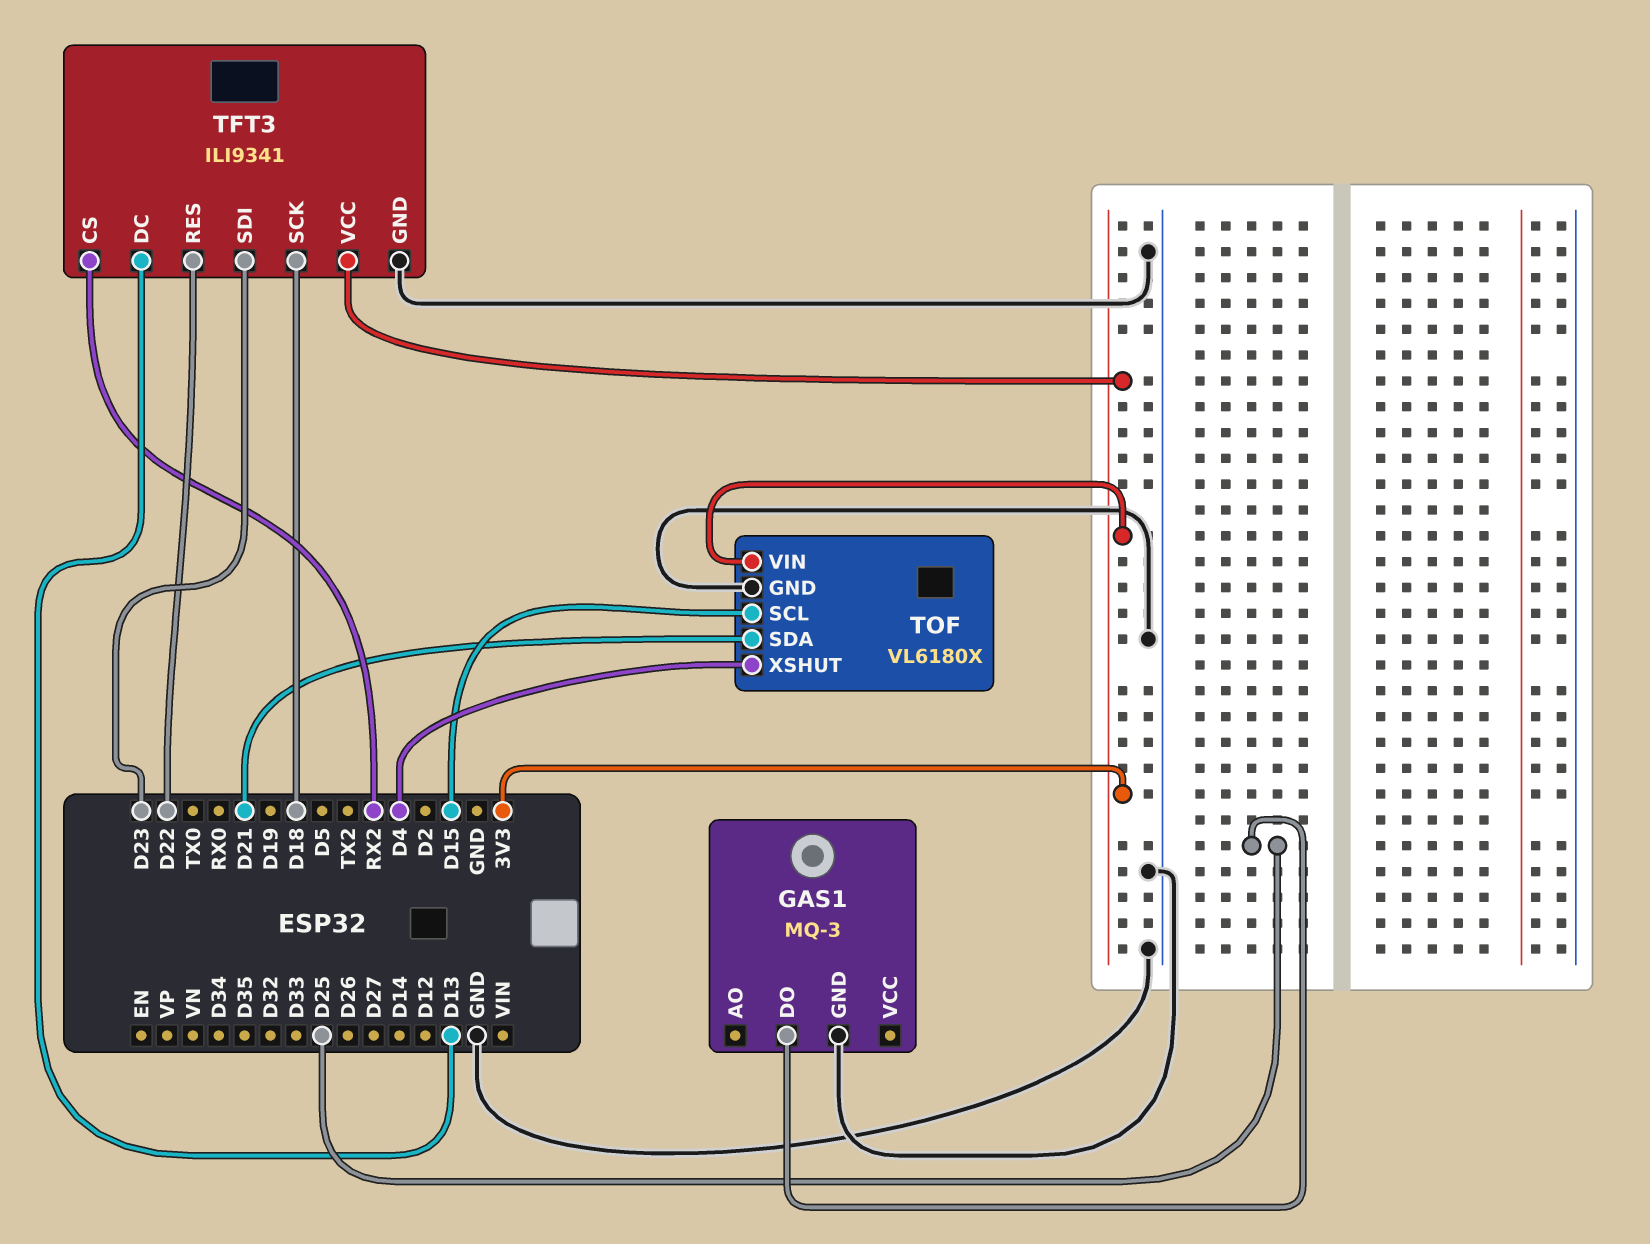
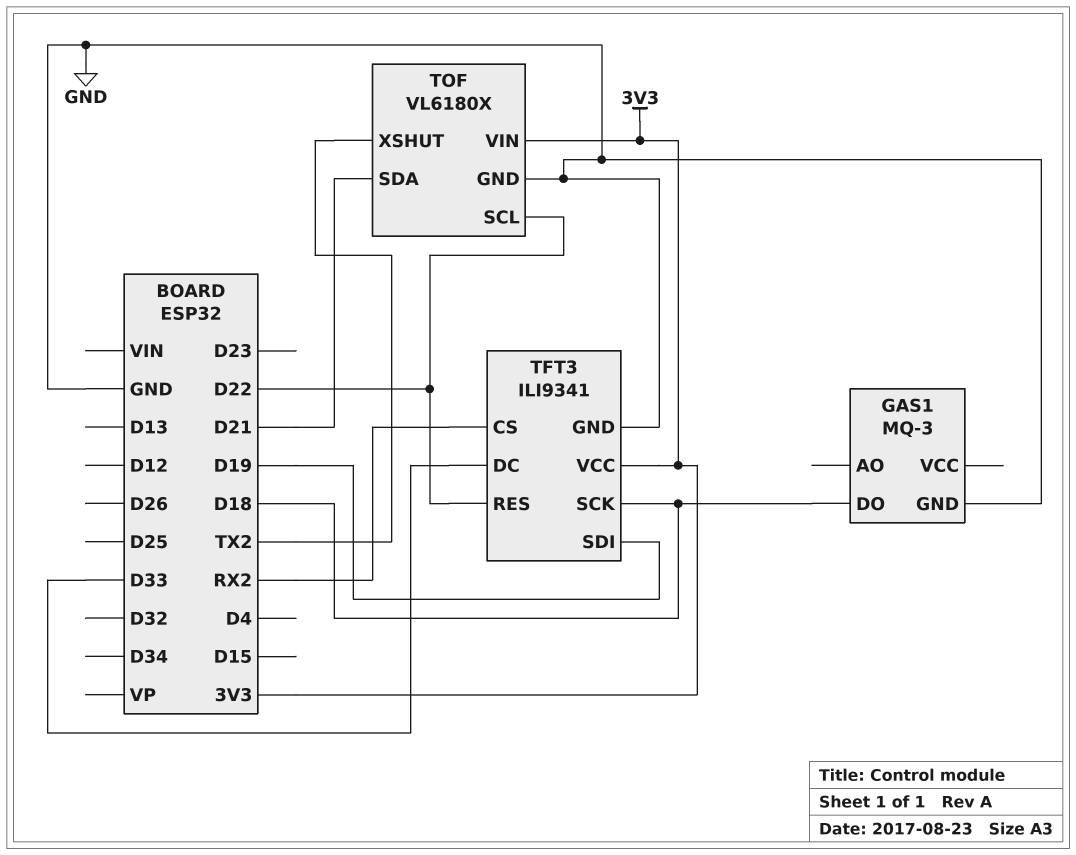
GAS1 pin DO: D25 -> D18
TFT3 pin DC: D13 -> D33
TFT3 pin SDI: D23 -> D19
TOF pin SCL: D15 -> D22
TOF pin XSHUT: D4 -> TX2

